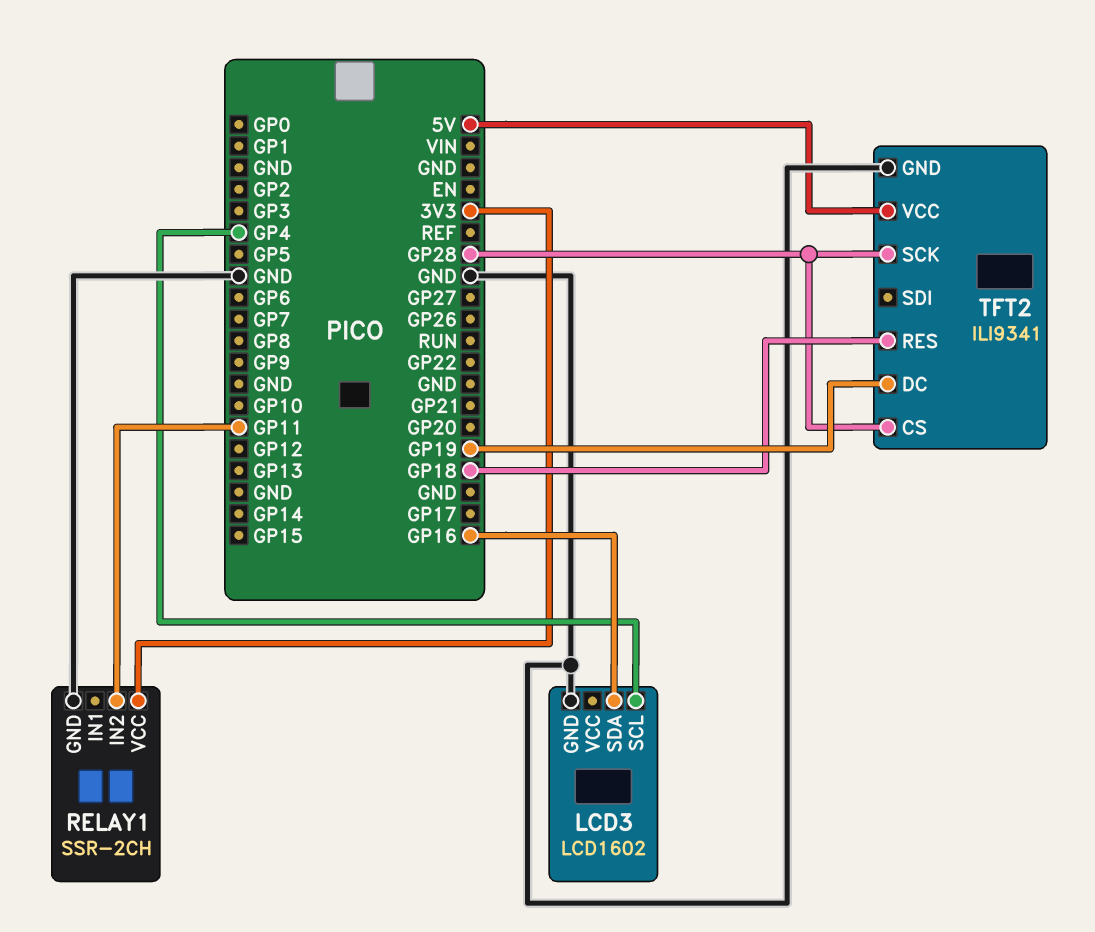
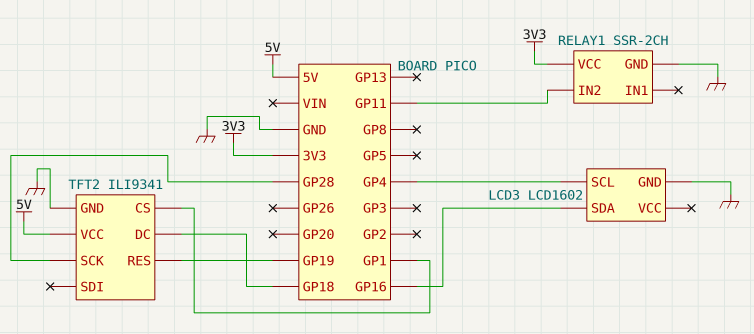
TFT2 pin CS: GP28 -> GP1
TFT2 pin DC: GP19 -> GP18
TFT2 pin RES: GP18 -> GP19

